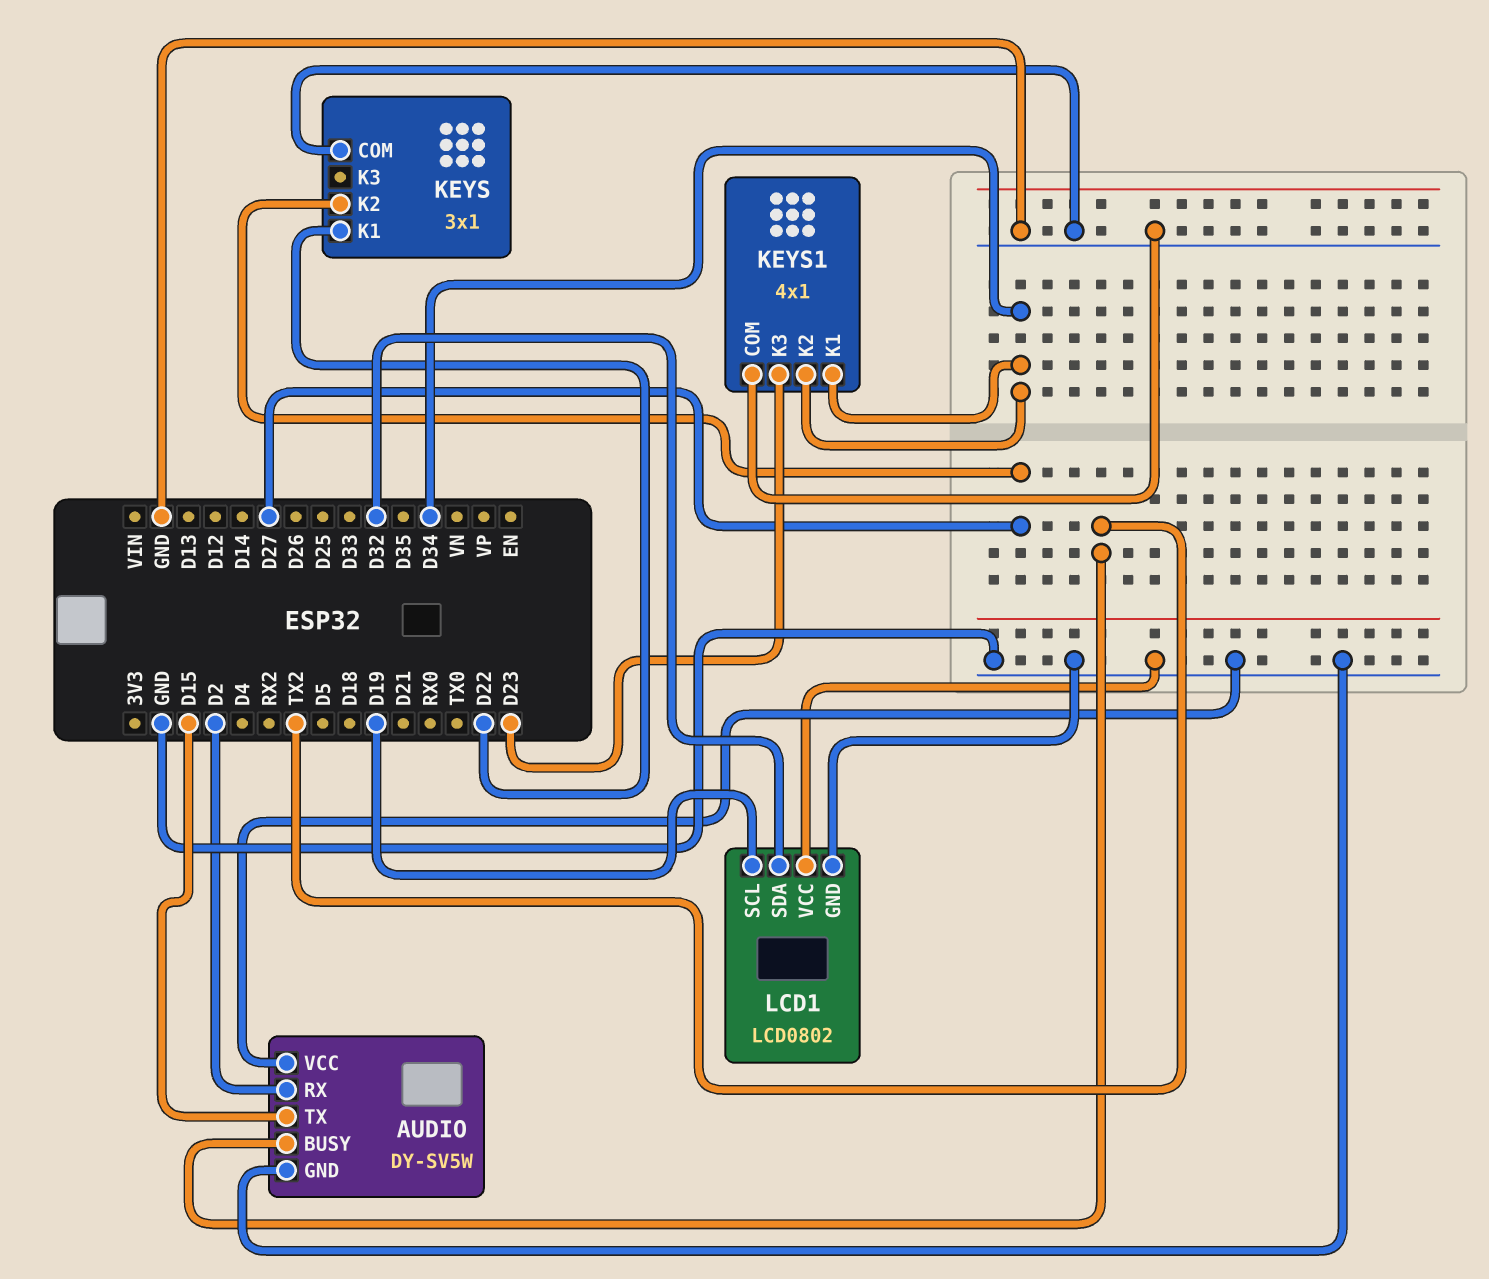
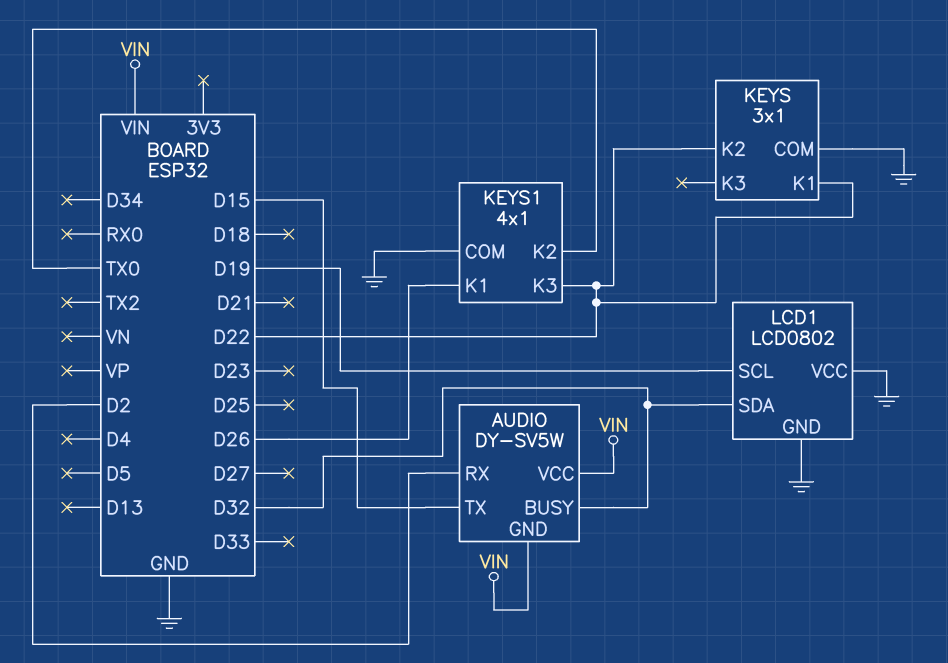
AUDIO pin BUSY: TX2 -> D32
AUDIO pin GND: GND -> VIN
AUDIO pin VCC: GND -> VIN
KEYS pin K2: D27 -> D22
KEYS1 pin K1: D34 -> D26
KEYS1 pin K2: D34 -> TX0
KEYS1 pin K3: D23 -> D22

